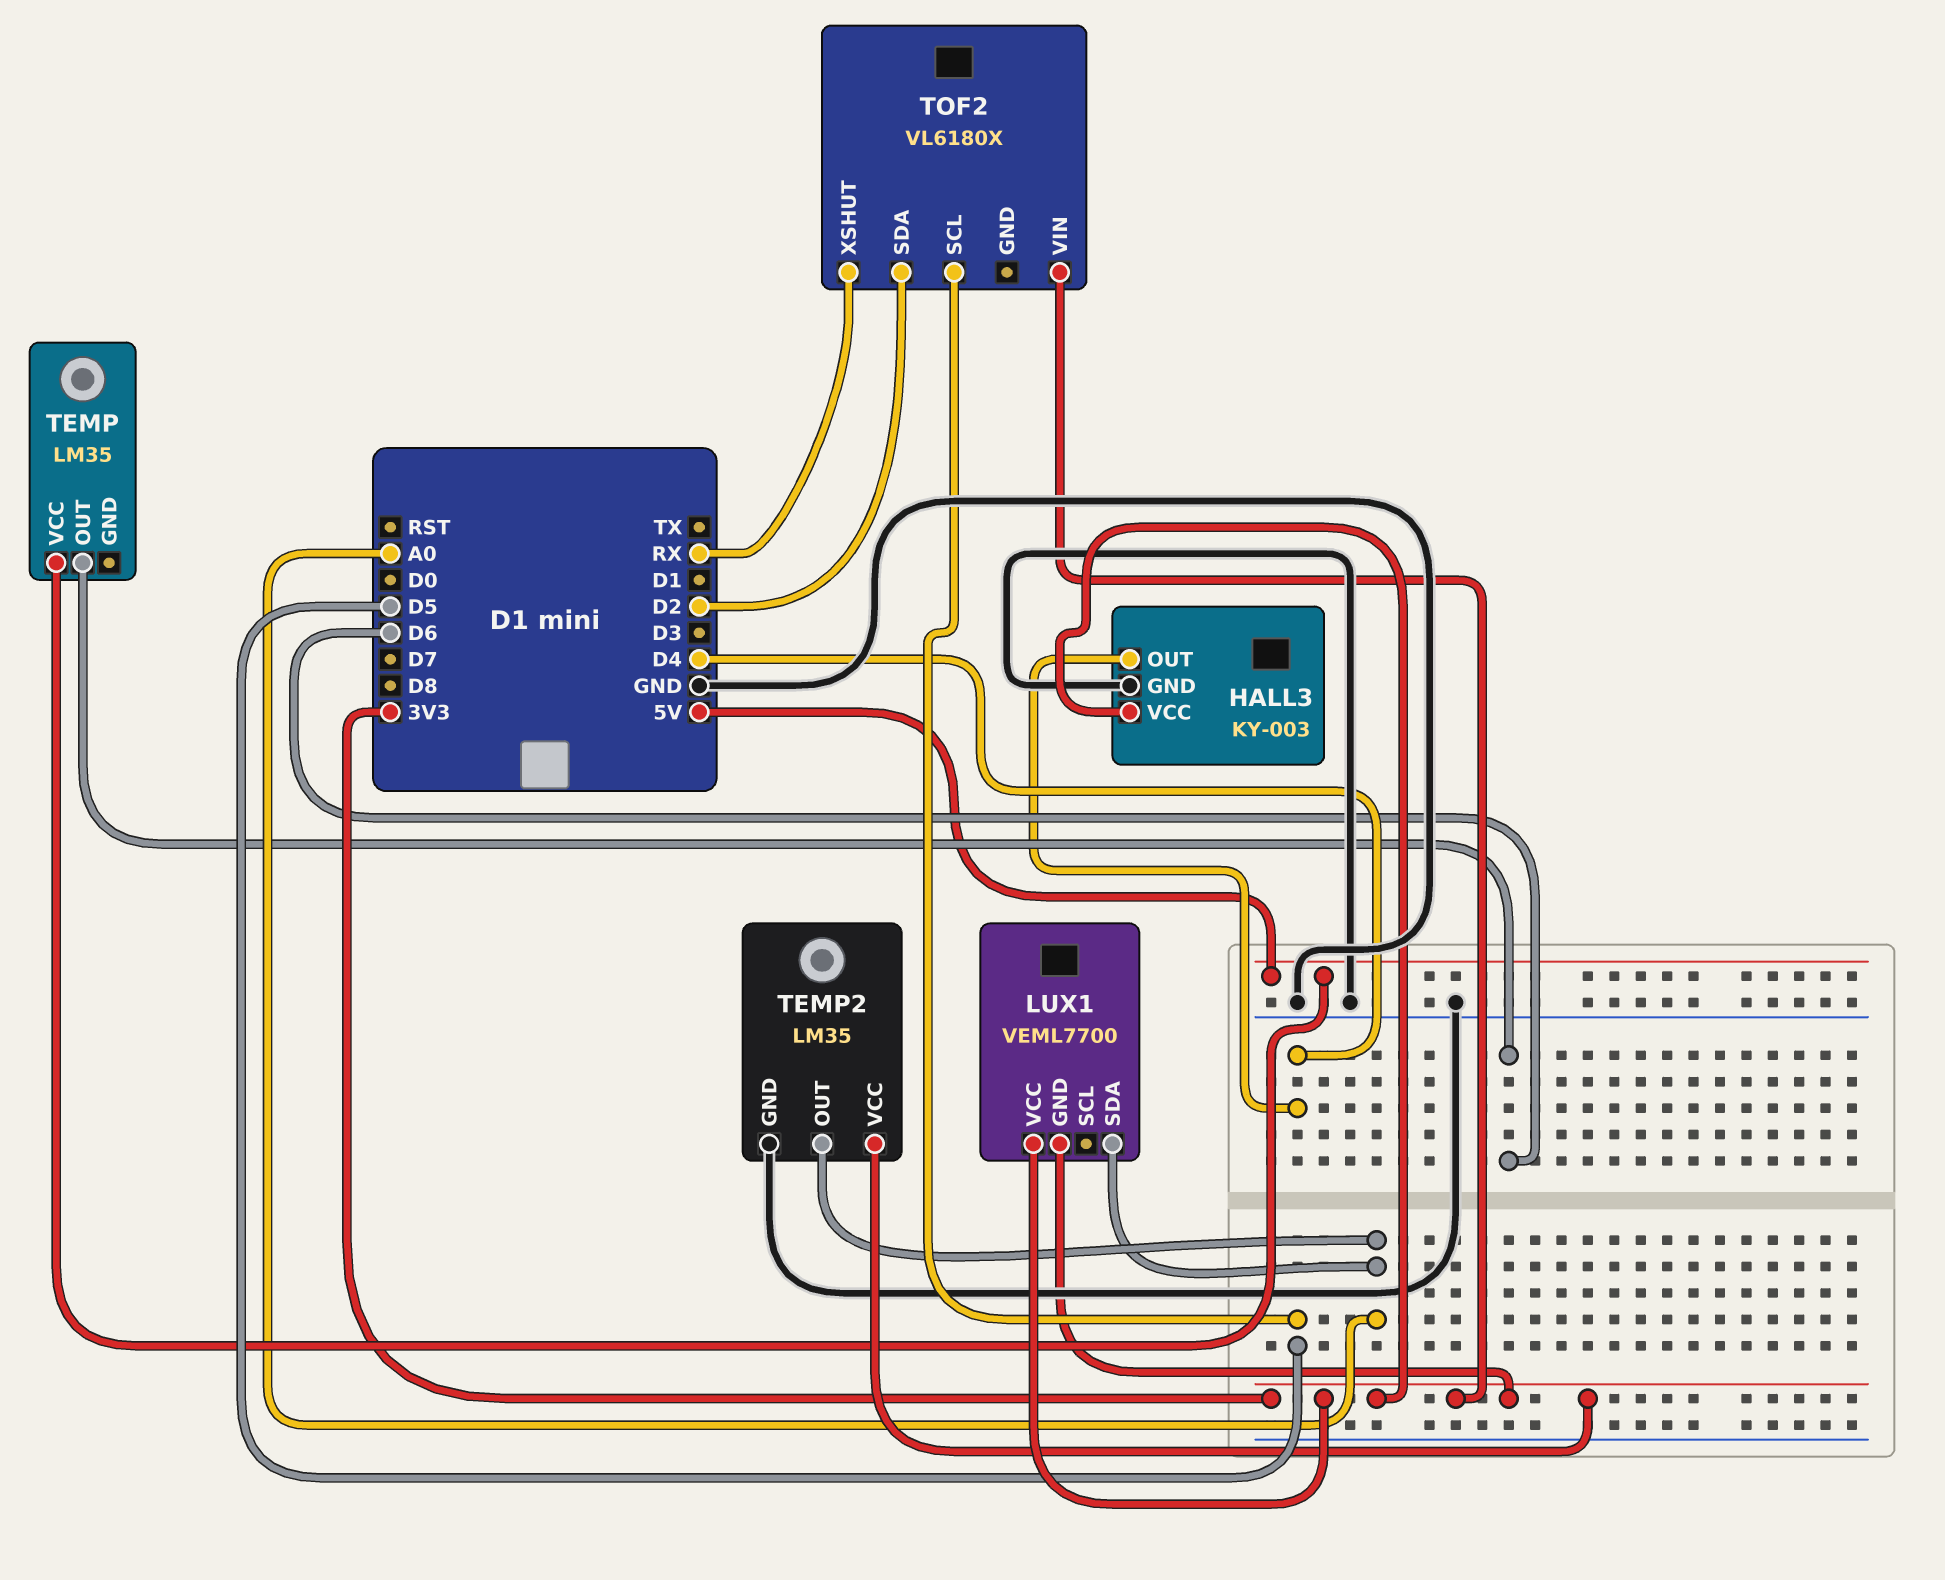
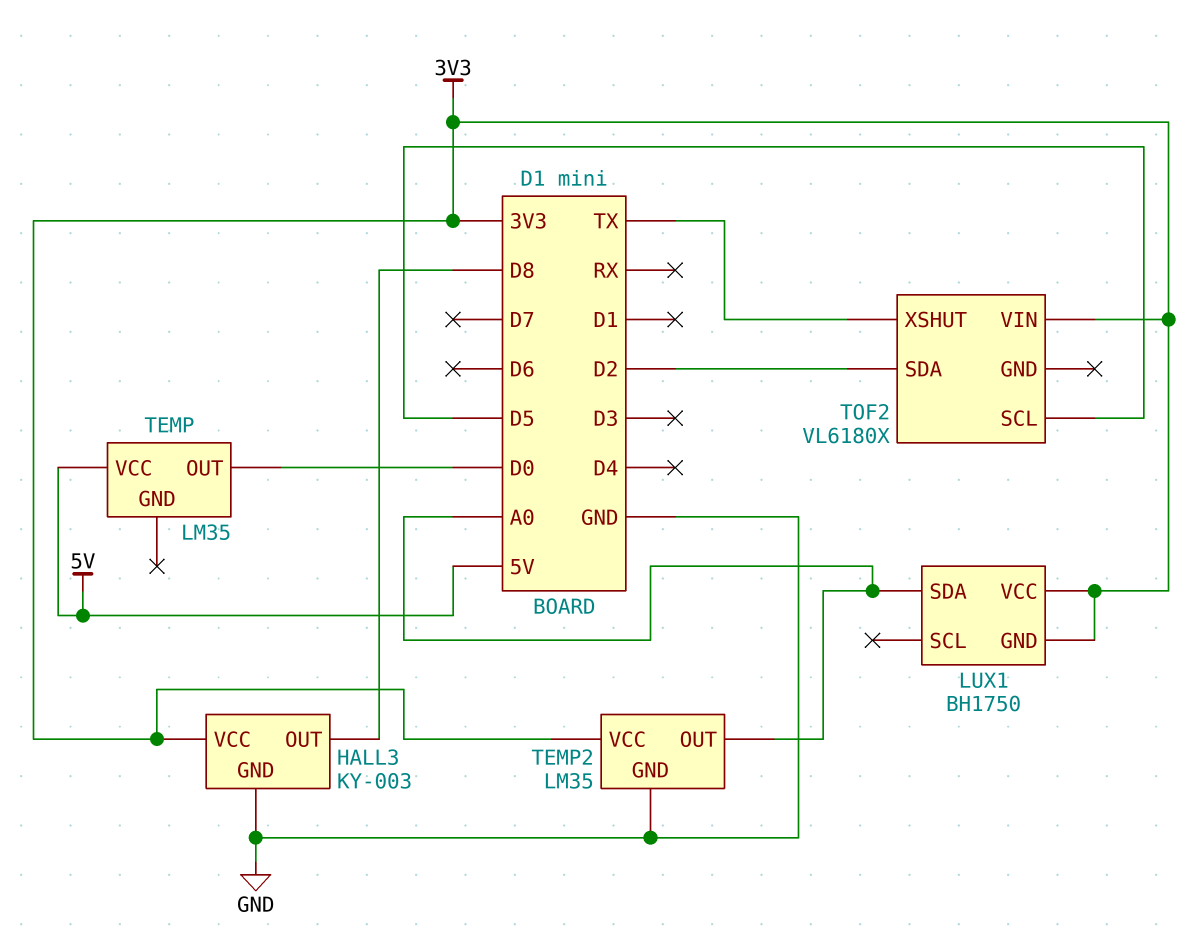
HALL3 pin OUT: D4 -> D8
LUX1: VEML7700 -> BH1750
TEMP pin OUT: D6 -> D0
TOF2 pin XSHUT: RX -> TX

